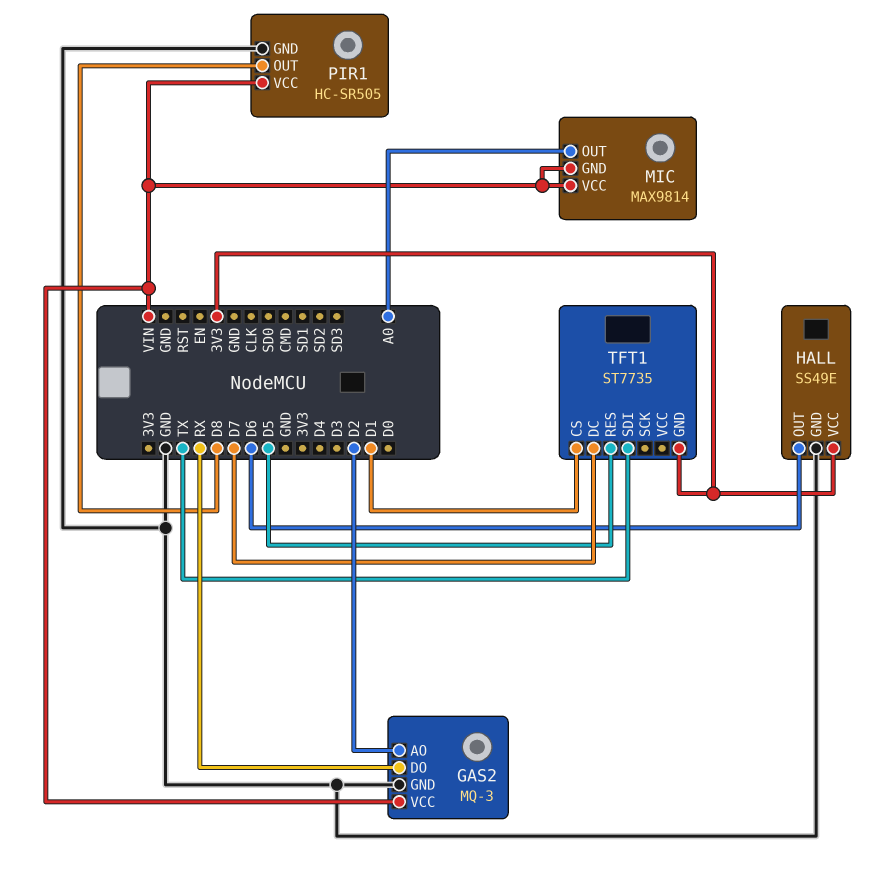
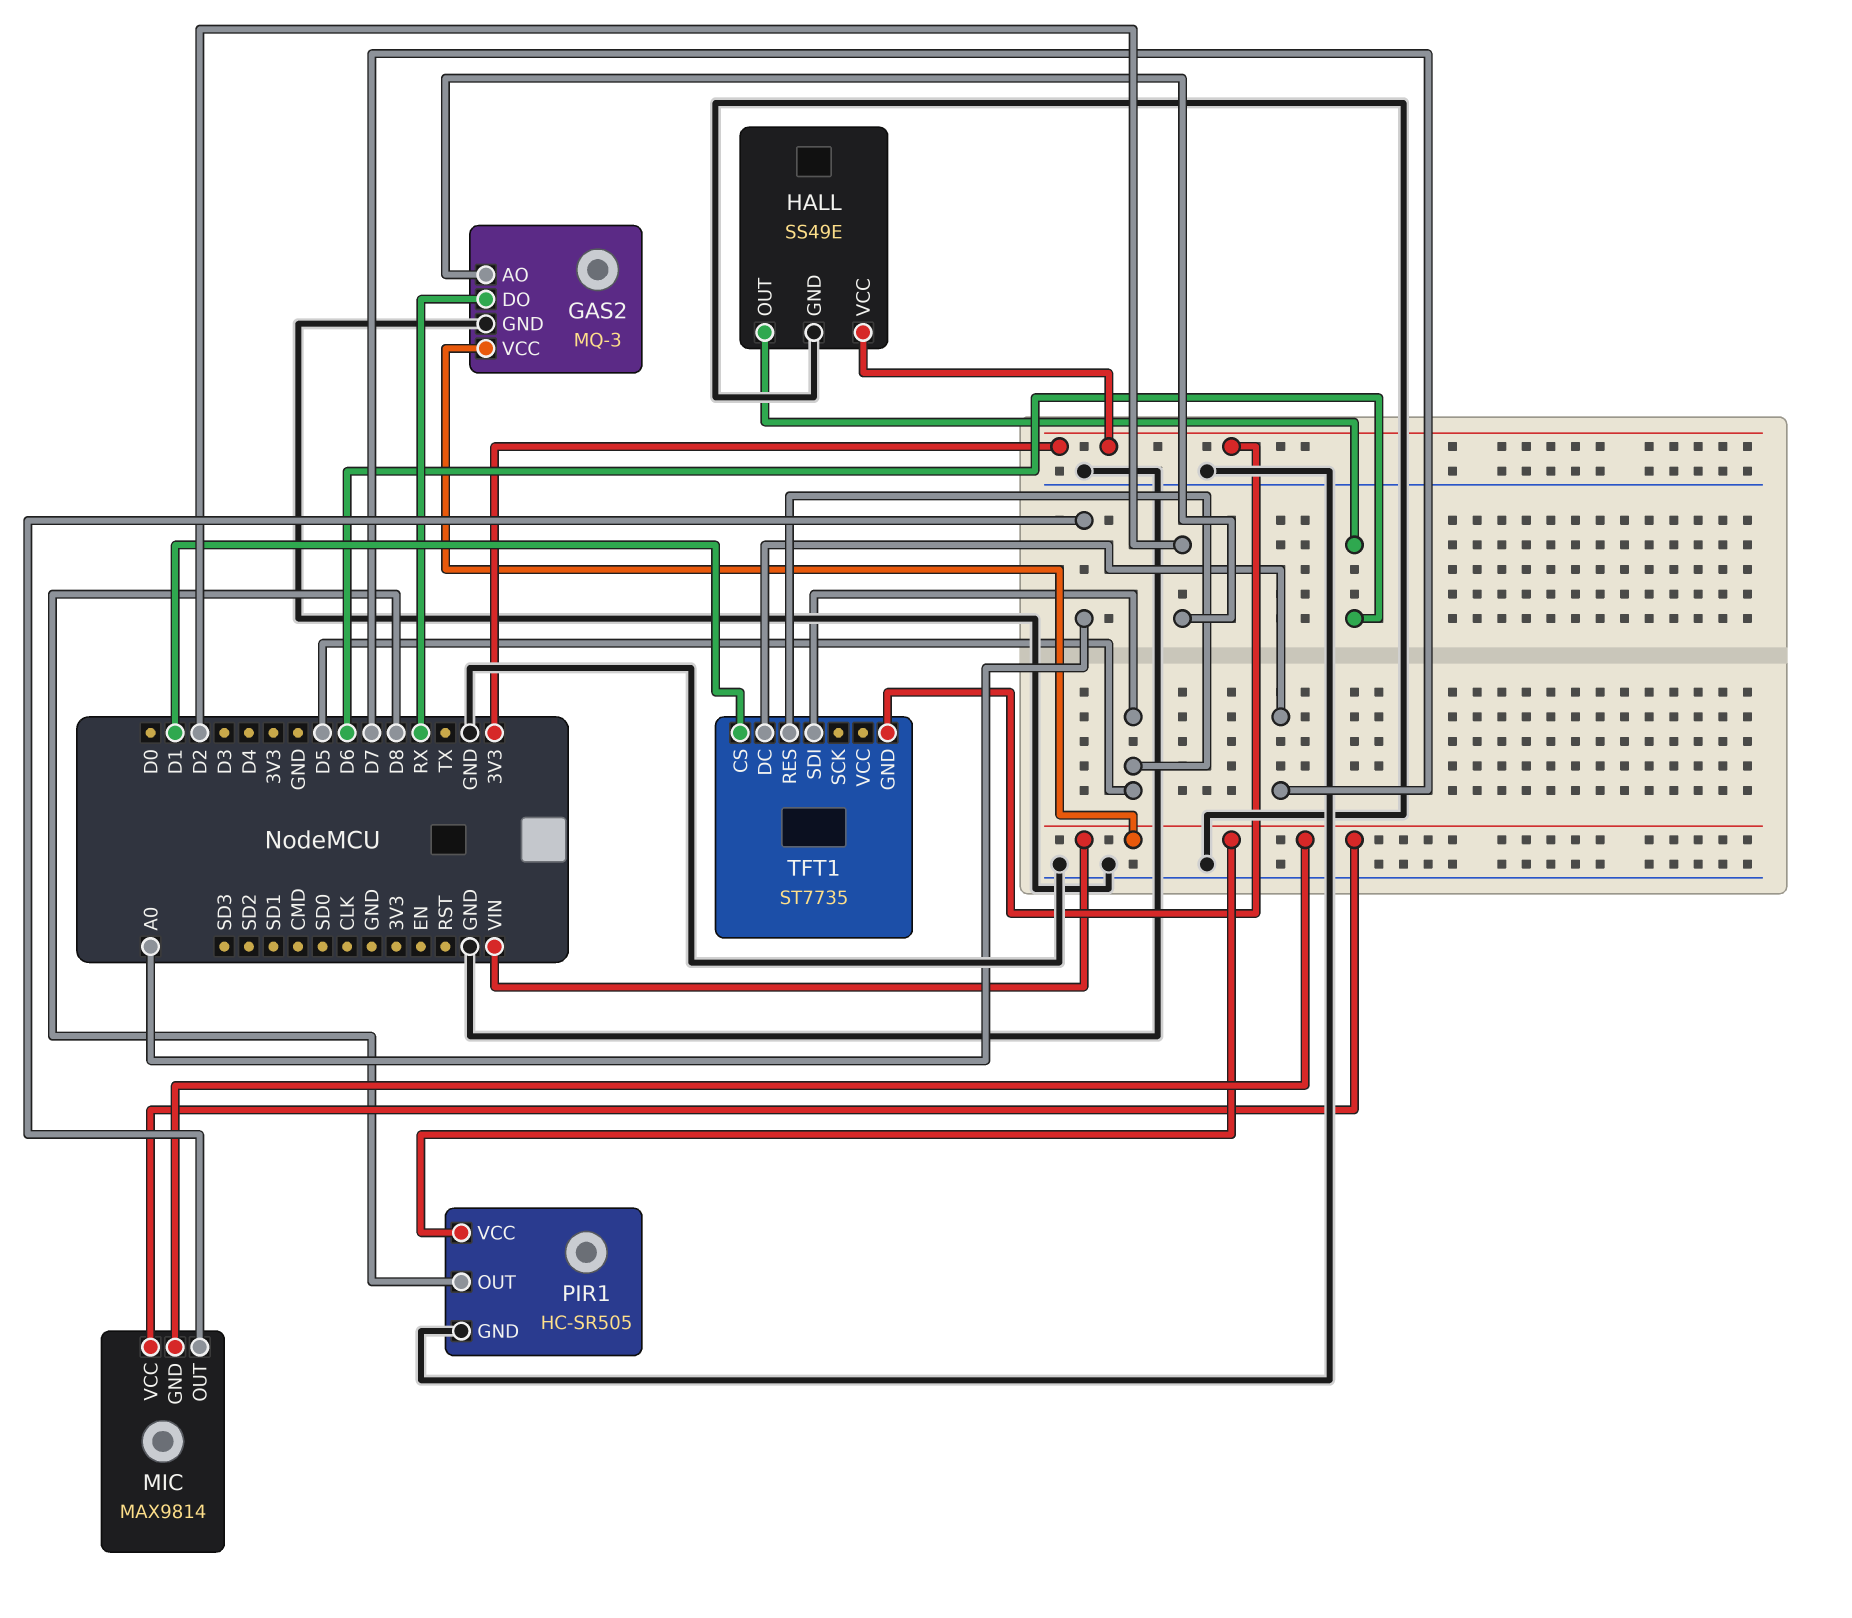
TFT1 pin SDI: TX -> D5

